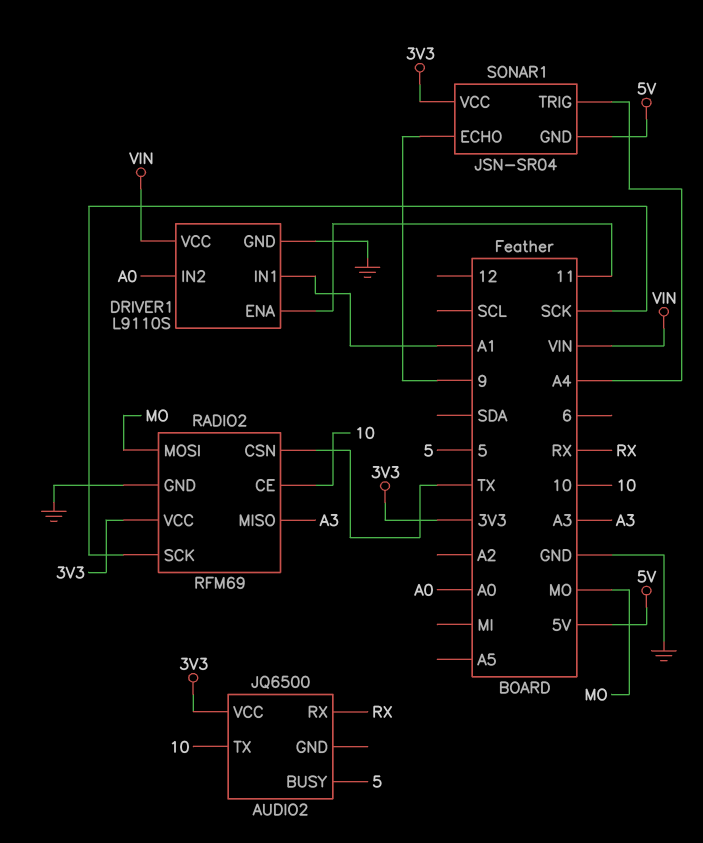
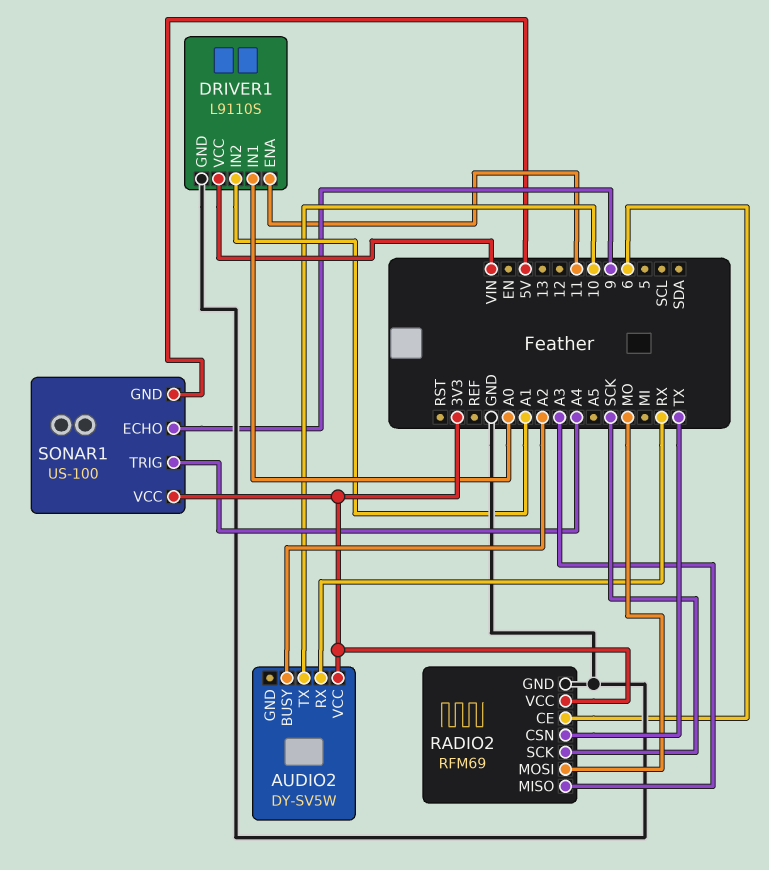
AUDIO2: JQ6500 -> DY-SV5W
AUDIO2 pin BUSY: 5 -> A2
DRIVER1 pin IN1: A1 -> A0
DRIVER1 pin IN2: A0 -> A1
RADIO2 pin CE: 10 -> 6
SONAR1: JSN-SR04 -> US-100

